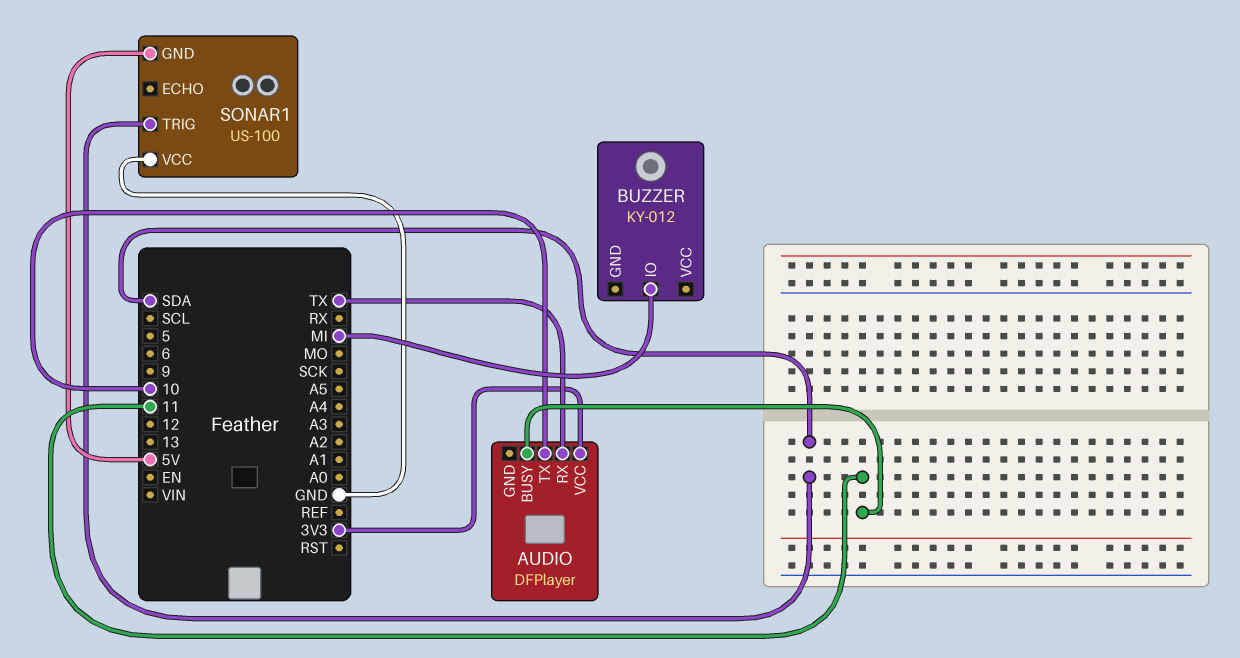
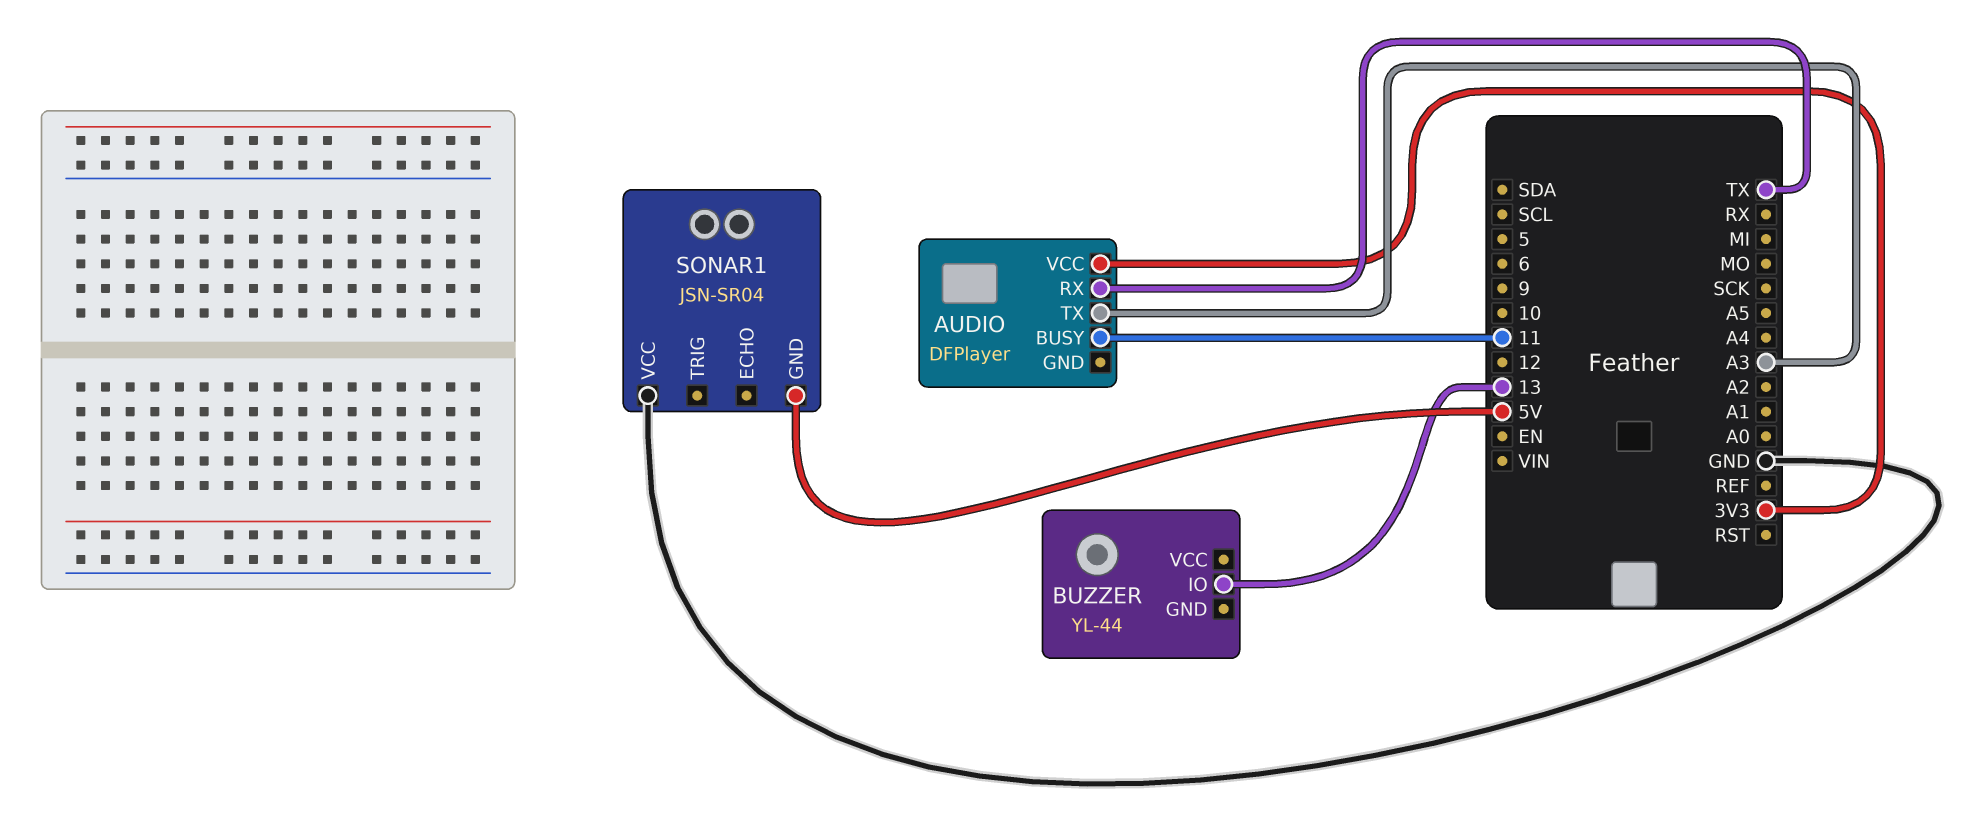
AUDIO pin TX: 10 -> A3
BUZZER: KY-012 -> YL-44
BUZZER pin IO: MI -> 13
SONAR1: US-100 -> JSN-SR04
SONAR1 pin TRIG: SDA -> none

